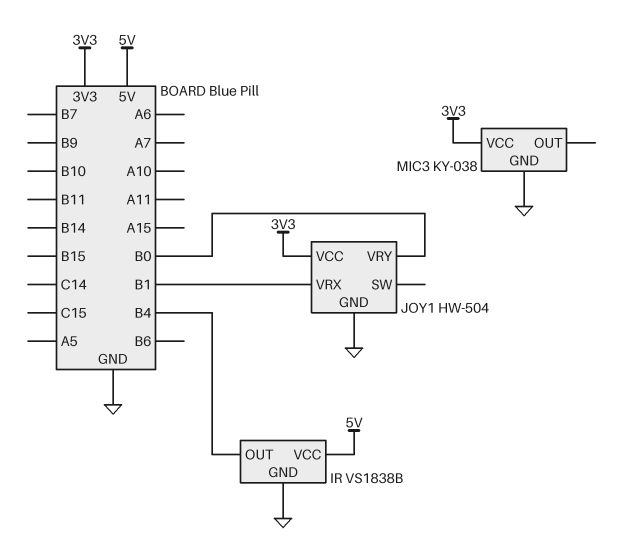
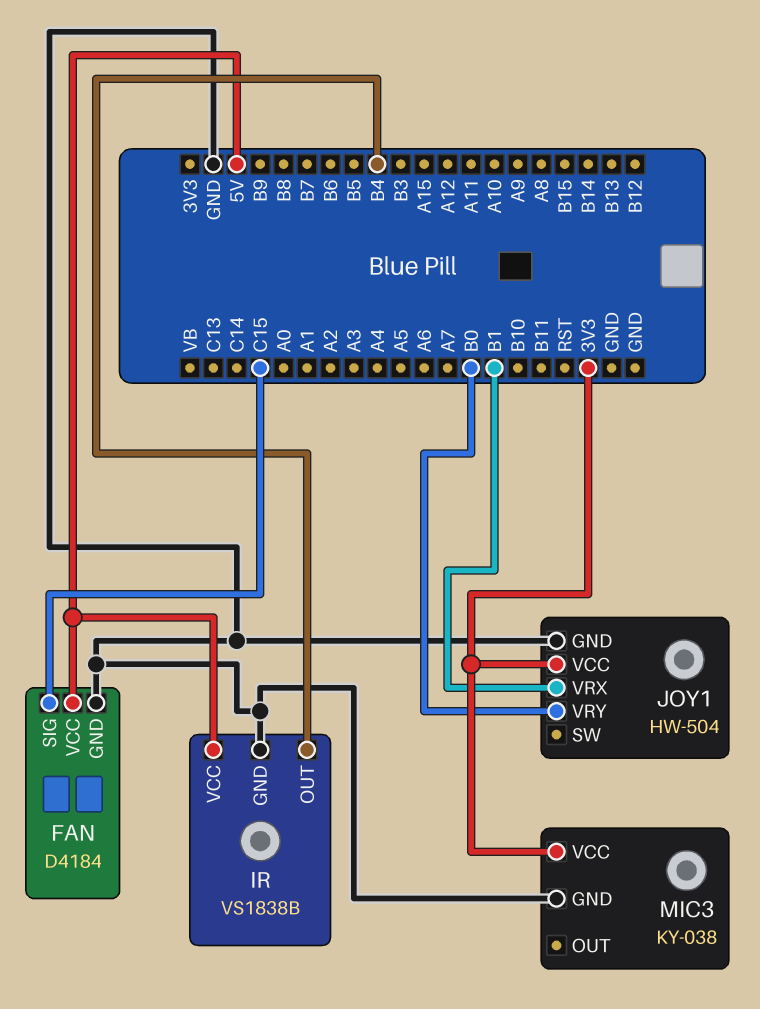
FAN: none -> D4184
FAN pin GND: none -> GND
FAN pin SIG: none -> C15
FAN pin VCC: none -> 5V

